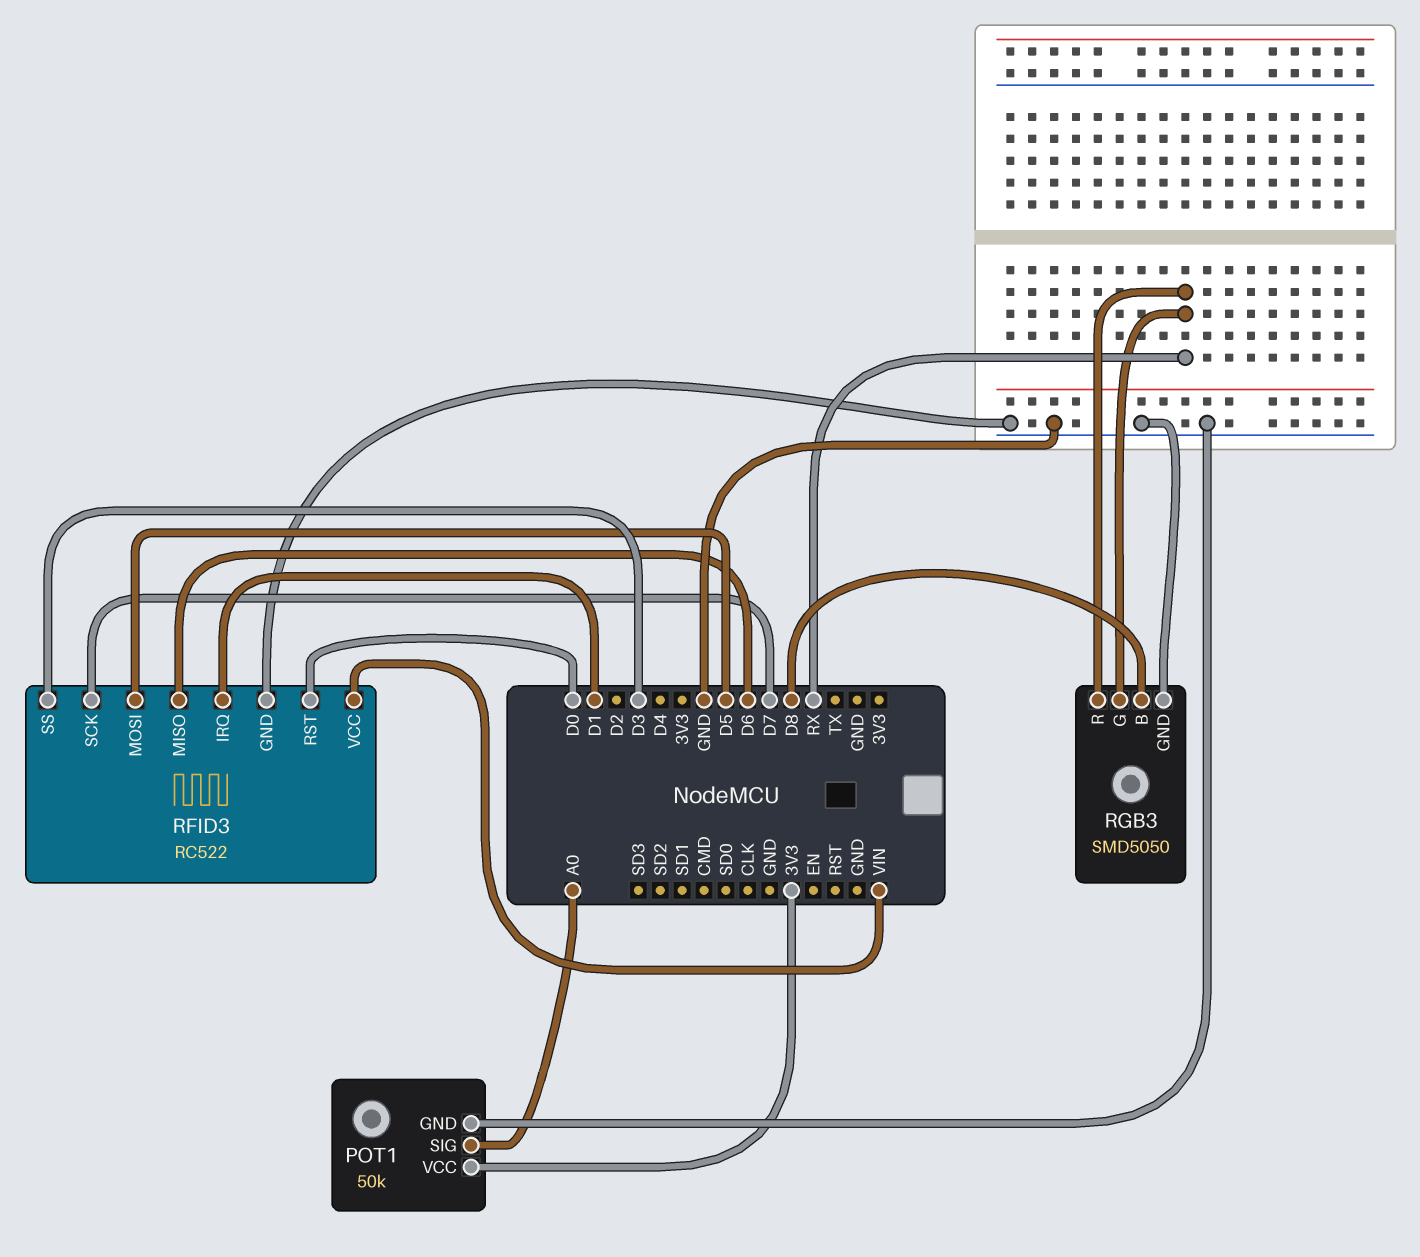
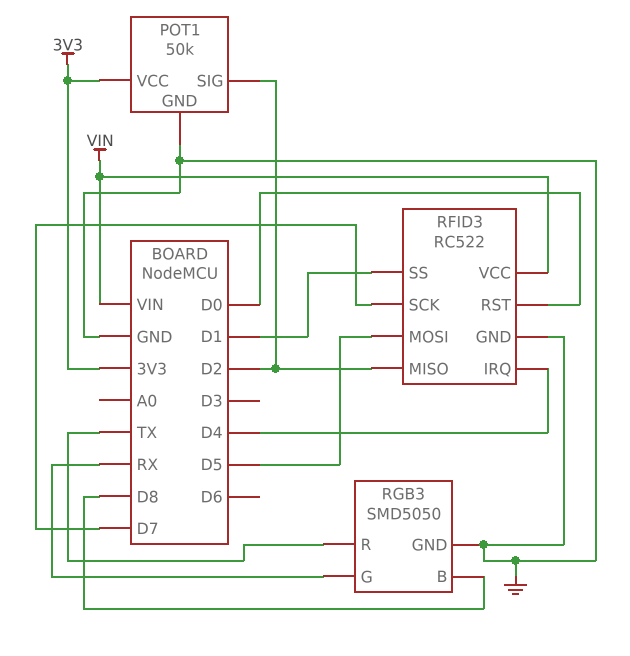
POT1 pin SIG: A0 -> D2
RFID3 pin IRQ: D1 -> D4
RFID3 pin MISO: D6 -> D2
RFID3 pin SS: D3 -> D1
RGB3 pin R: RX -> TX

